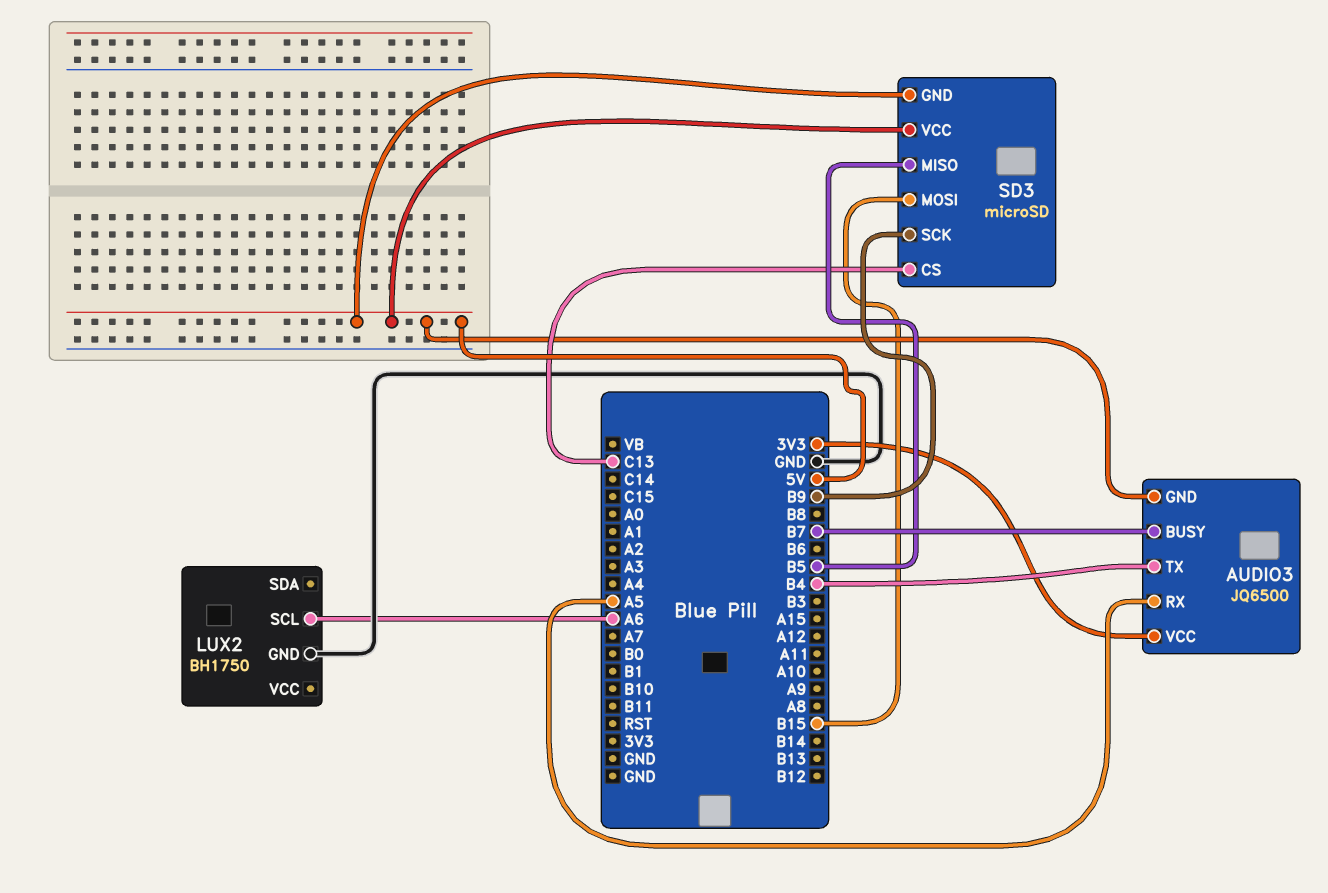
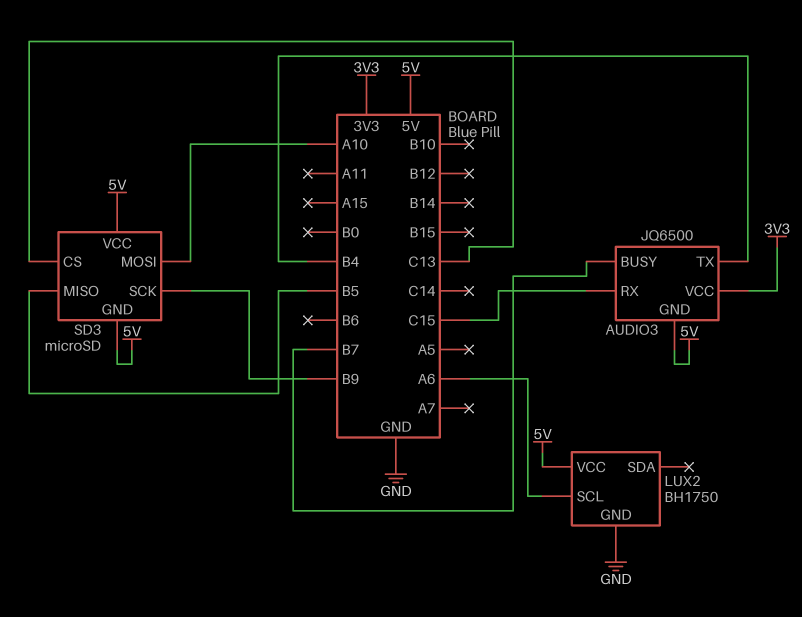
AUDIO3 pin RX: A5 -> C15
LUX2 pin VCC: none -> 5V
SD3 pin MOSI: B15 -> A10

